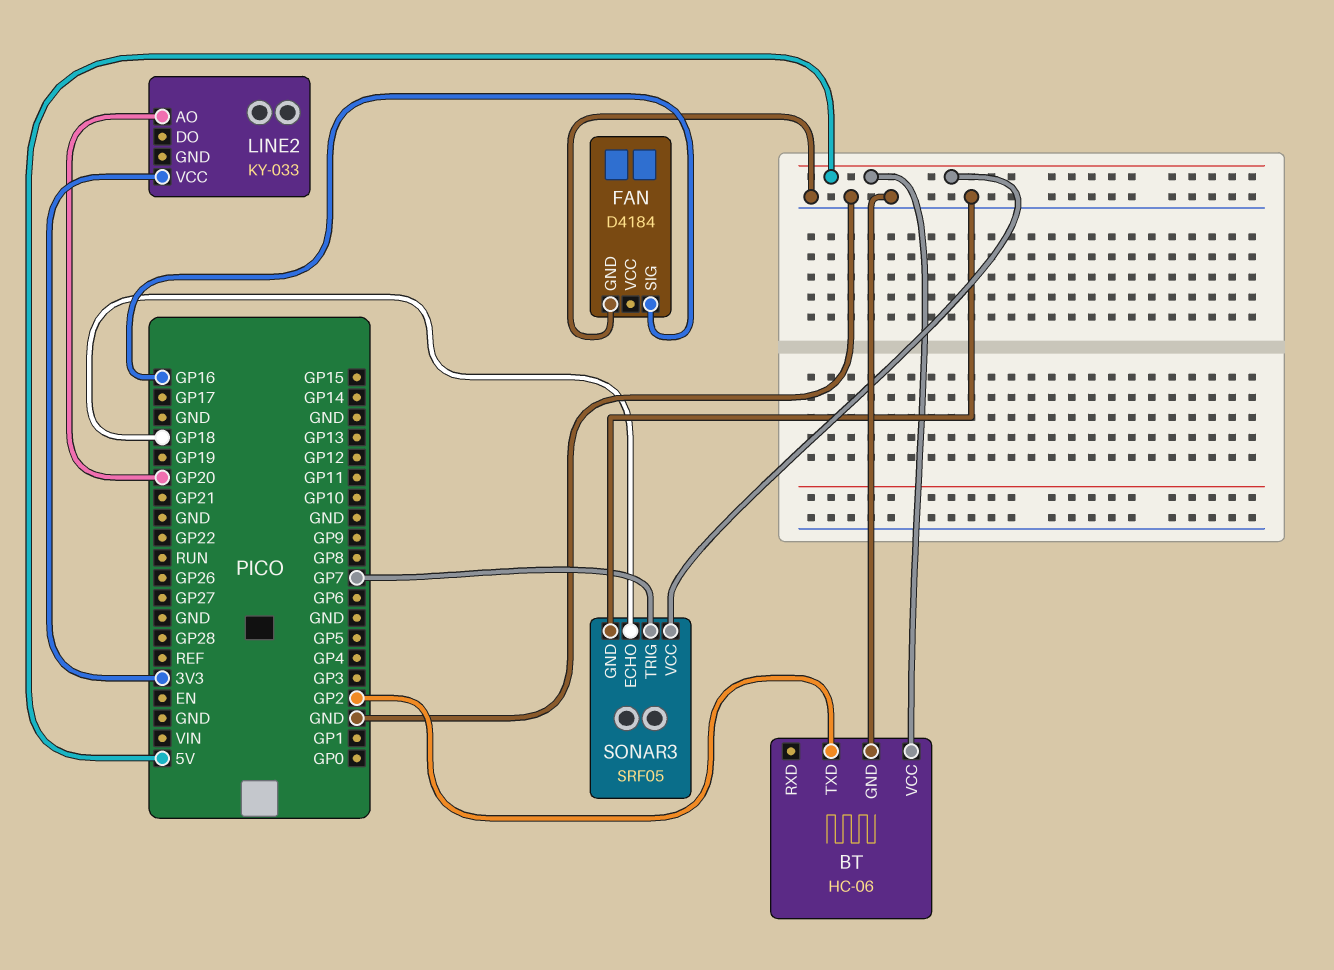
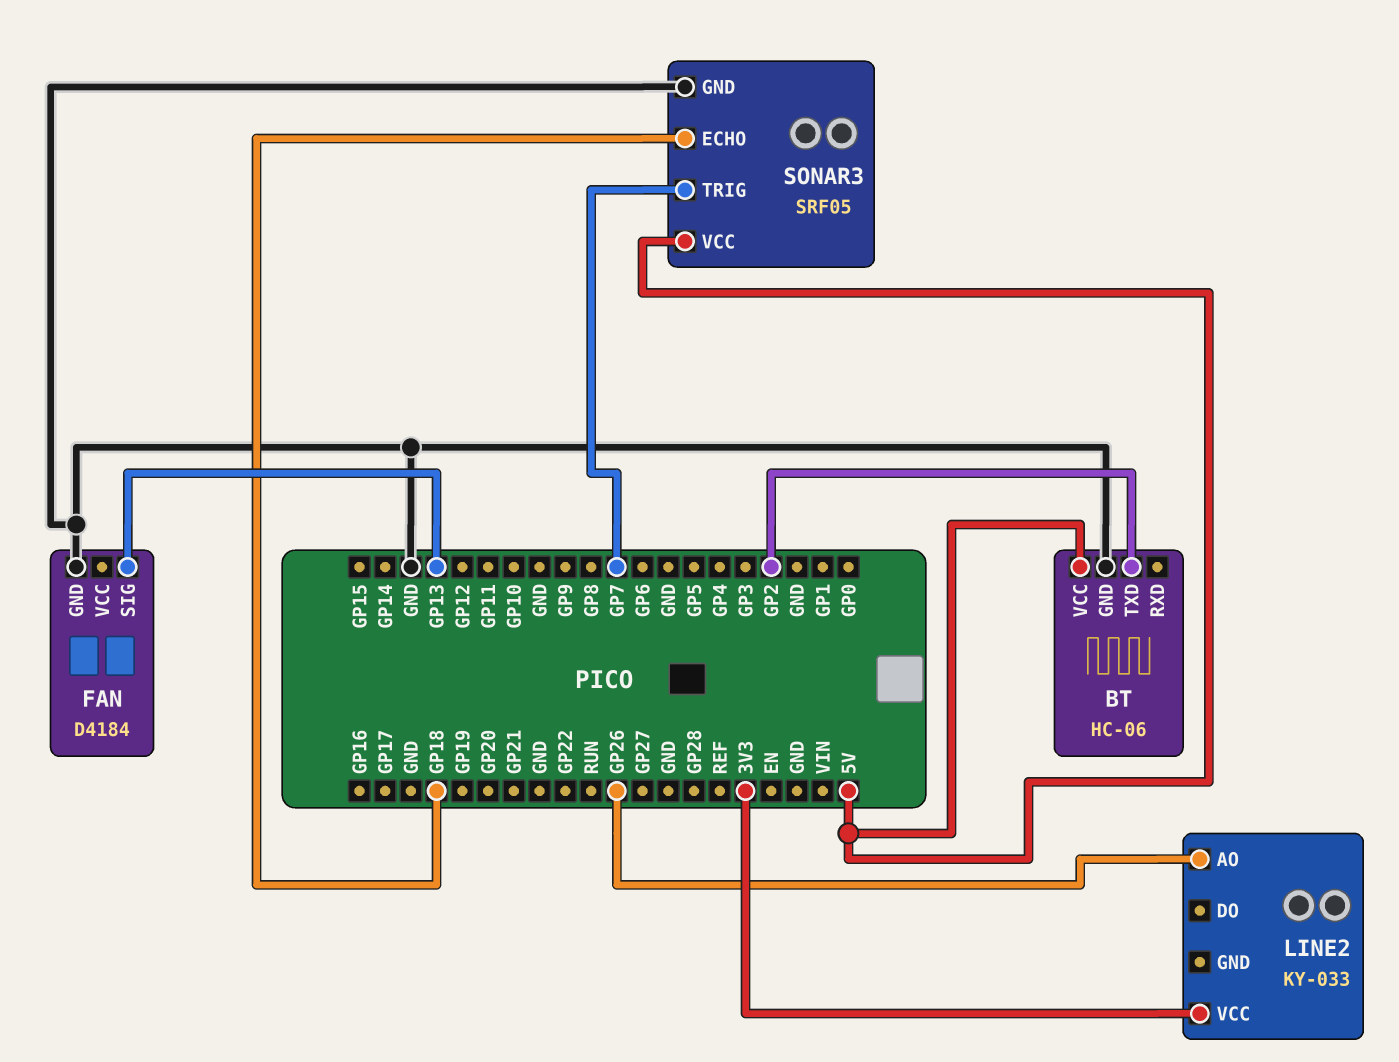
FAN pin SIG: GP16 -> GP13
LINE2 pin AO: GP20 -> GP26

